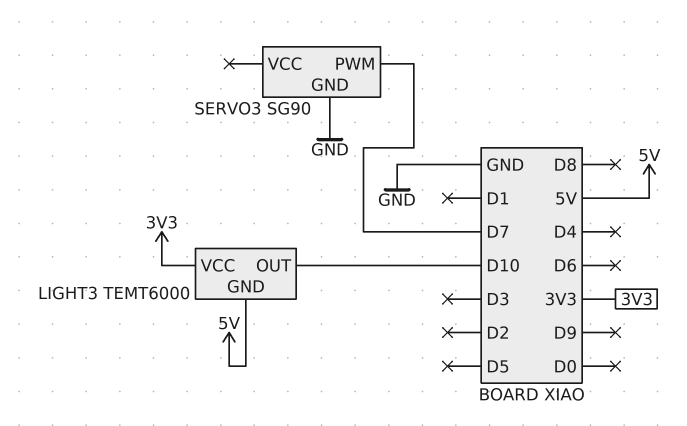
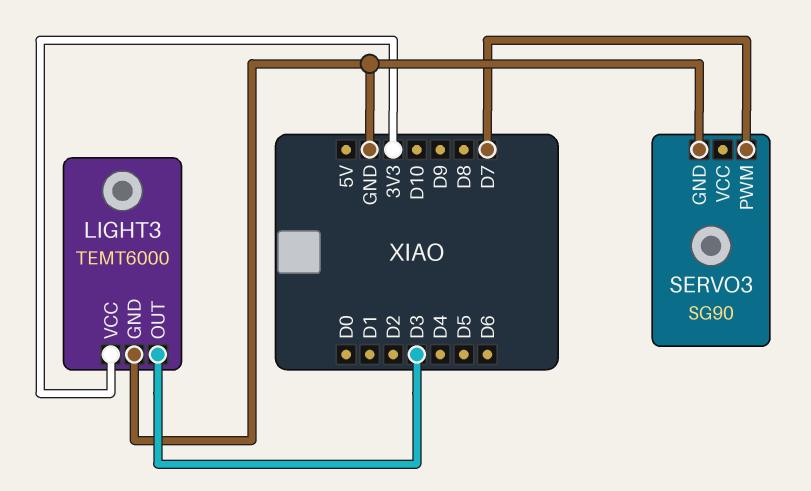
LIGHT3 pin GND: 5V -> GND
LIGHT3 pin OUT: D10 -> D3

